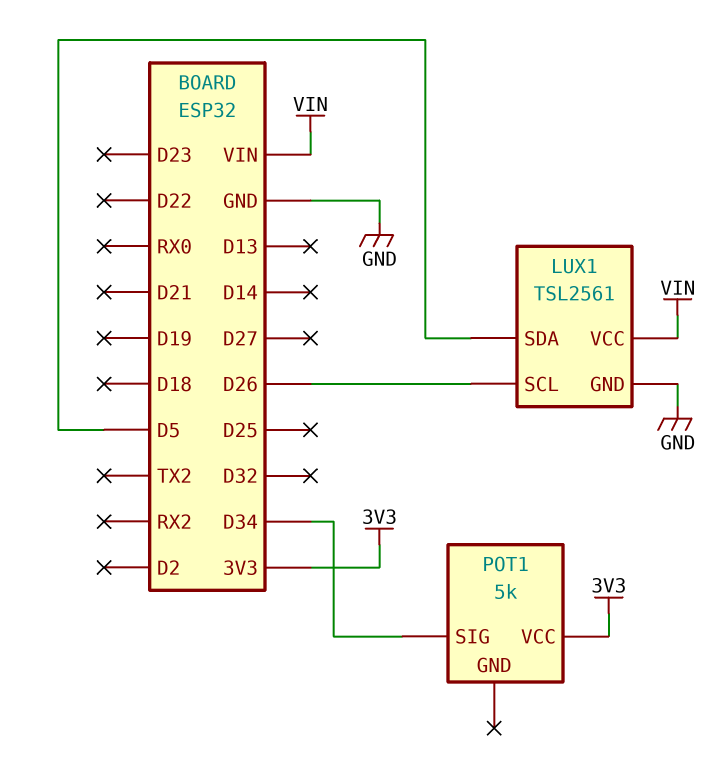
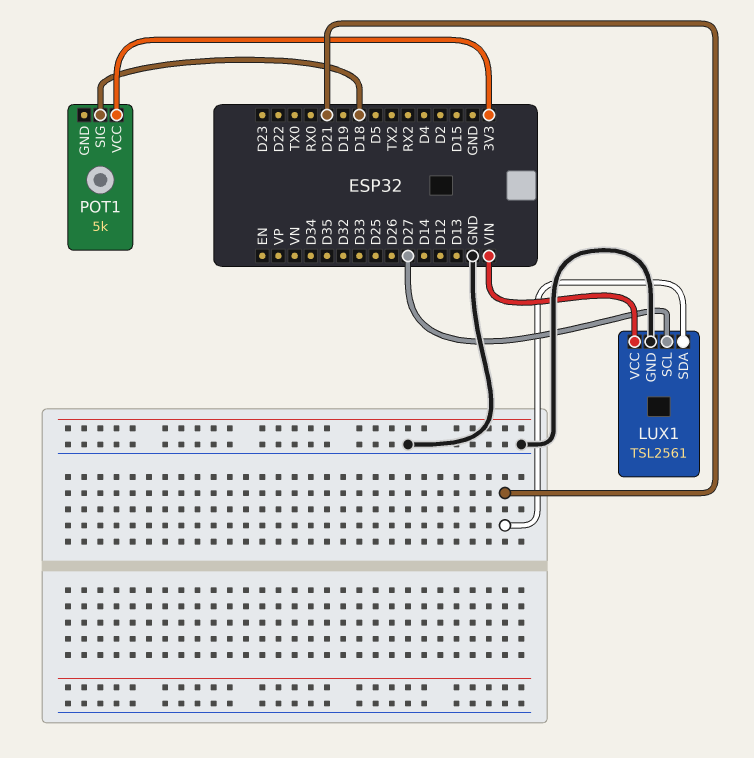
LUX1 pin SCL: D26 -> D27
LUX1 pin SDA: D5 -> D21
POT1 pin SIG: D34 -> D18

